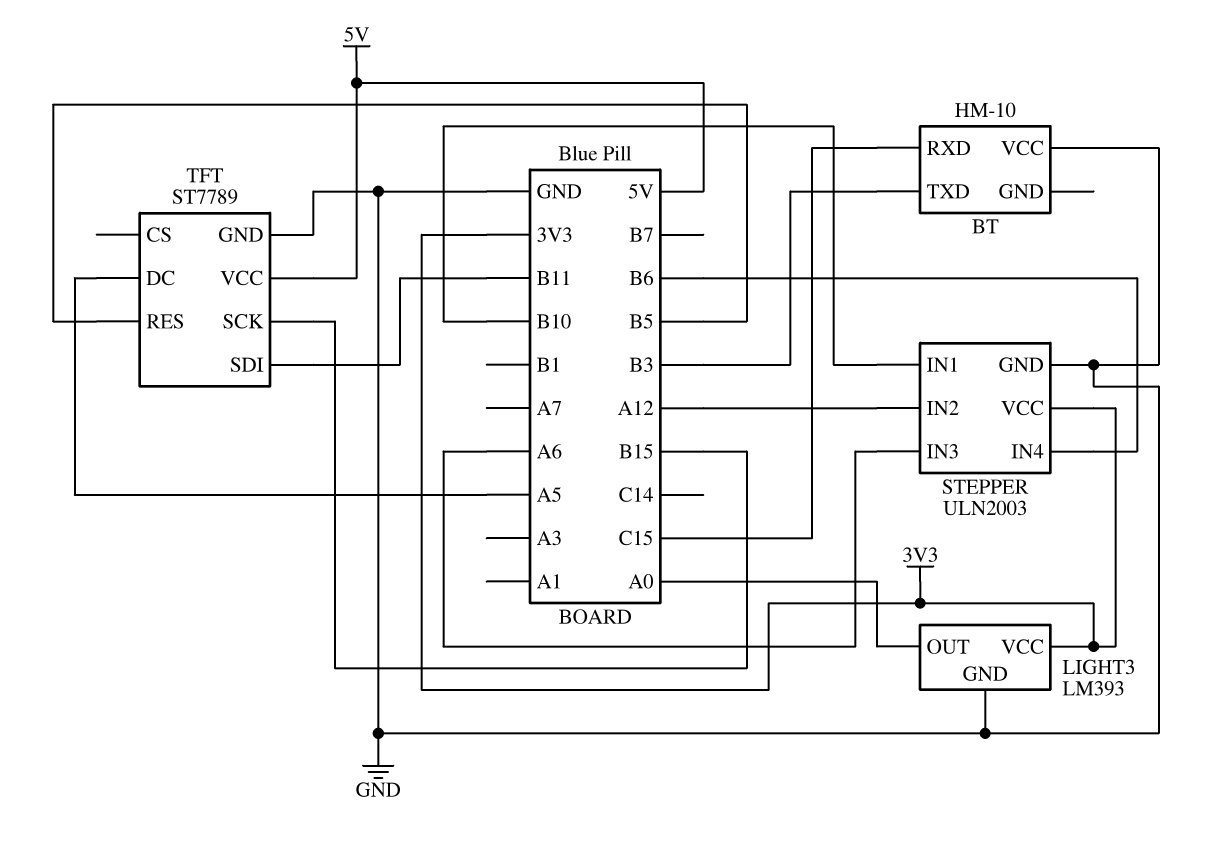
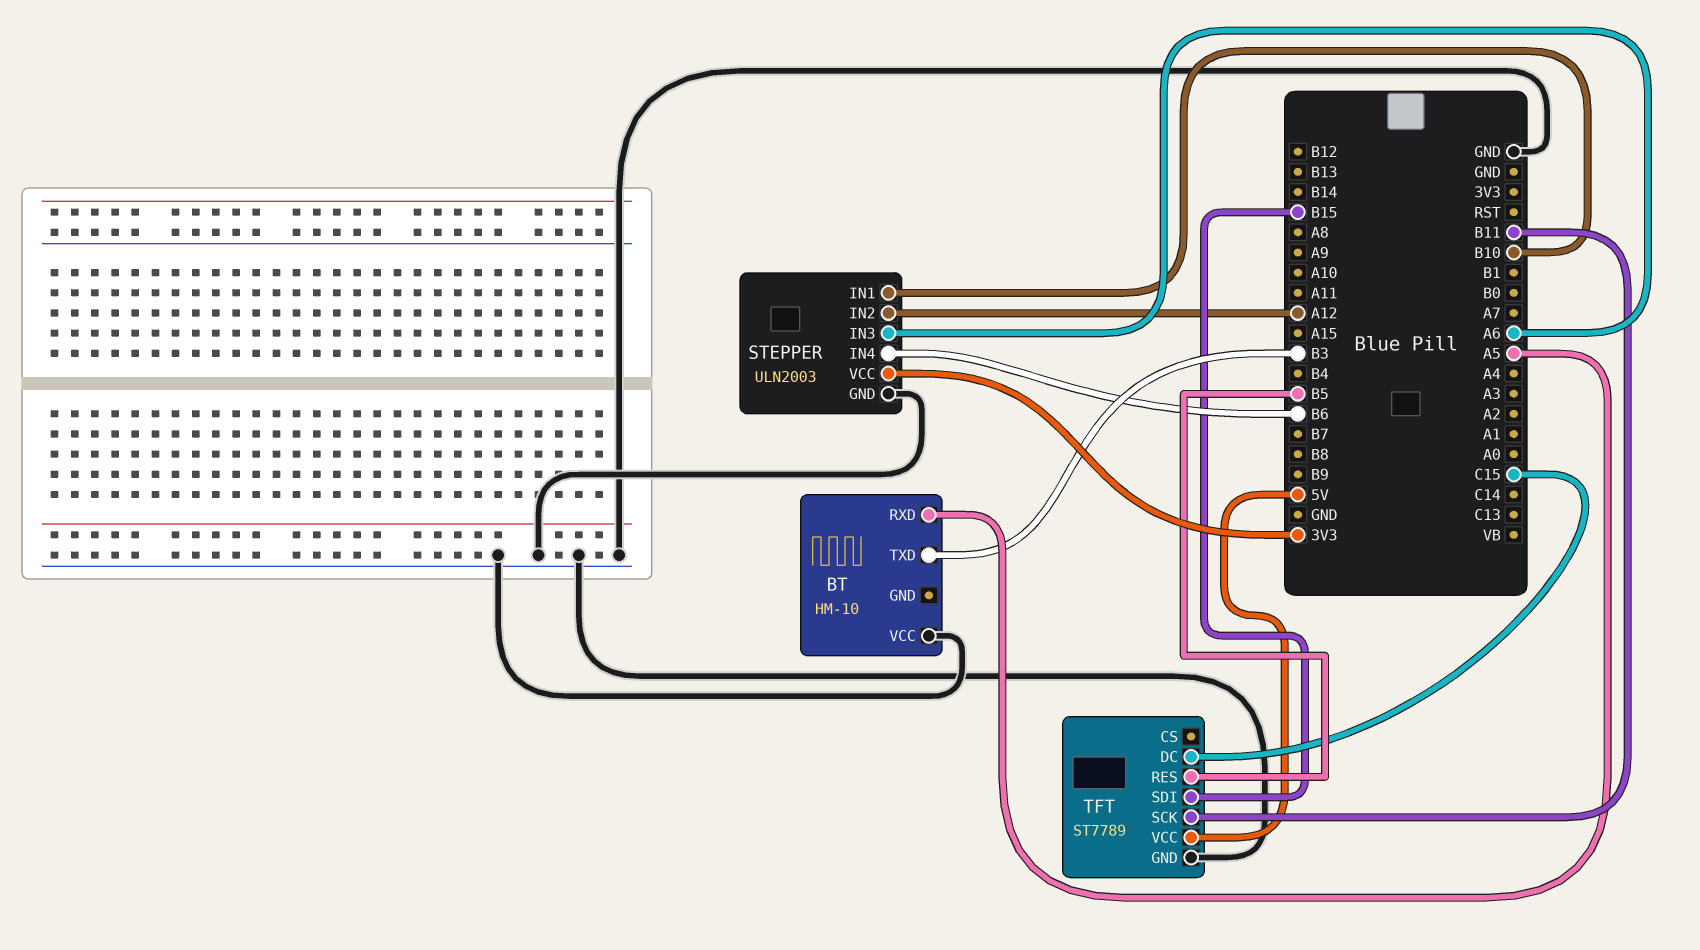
BT pin RXD: C15 -> A5
LIGHT3: LM393 -> none
LIGHT3 pin GND: GND -> none
LIGHT3 pin OUT: A0 -> none
LIGHT3 pin VCC: 3V3 -> none
TFT pin DC: A5 -> C15
TFT pin SCK: B15 -> B11
TFT pin SDI: B11 -> B15

